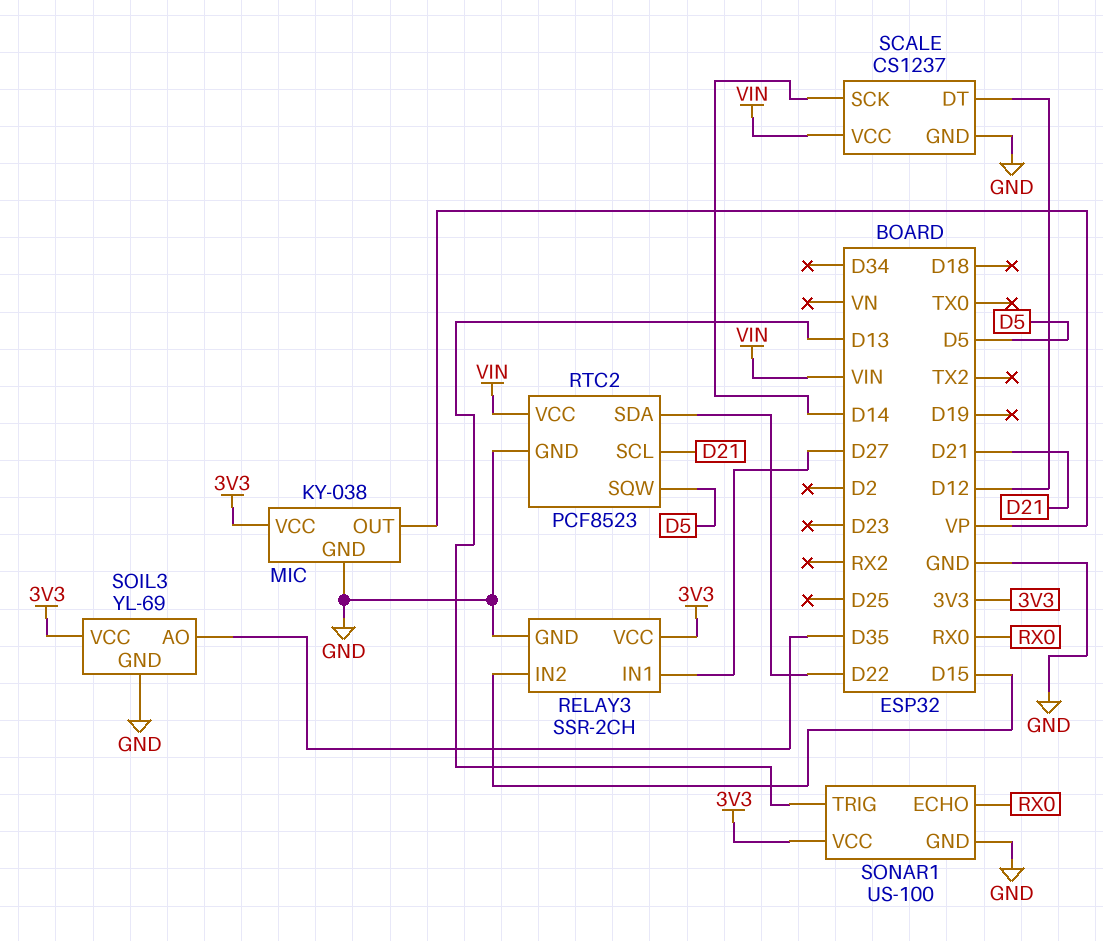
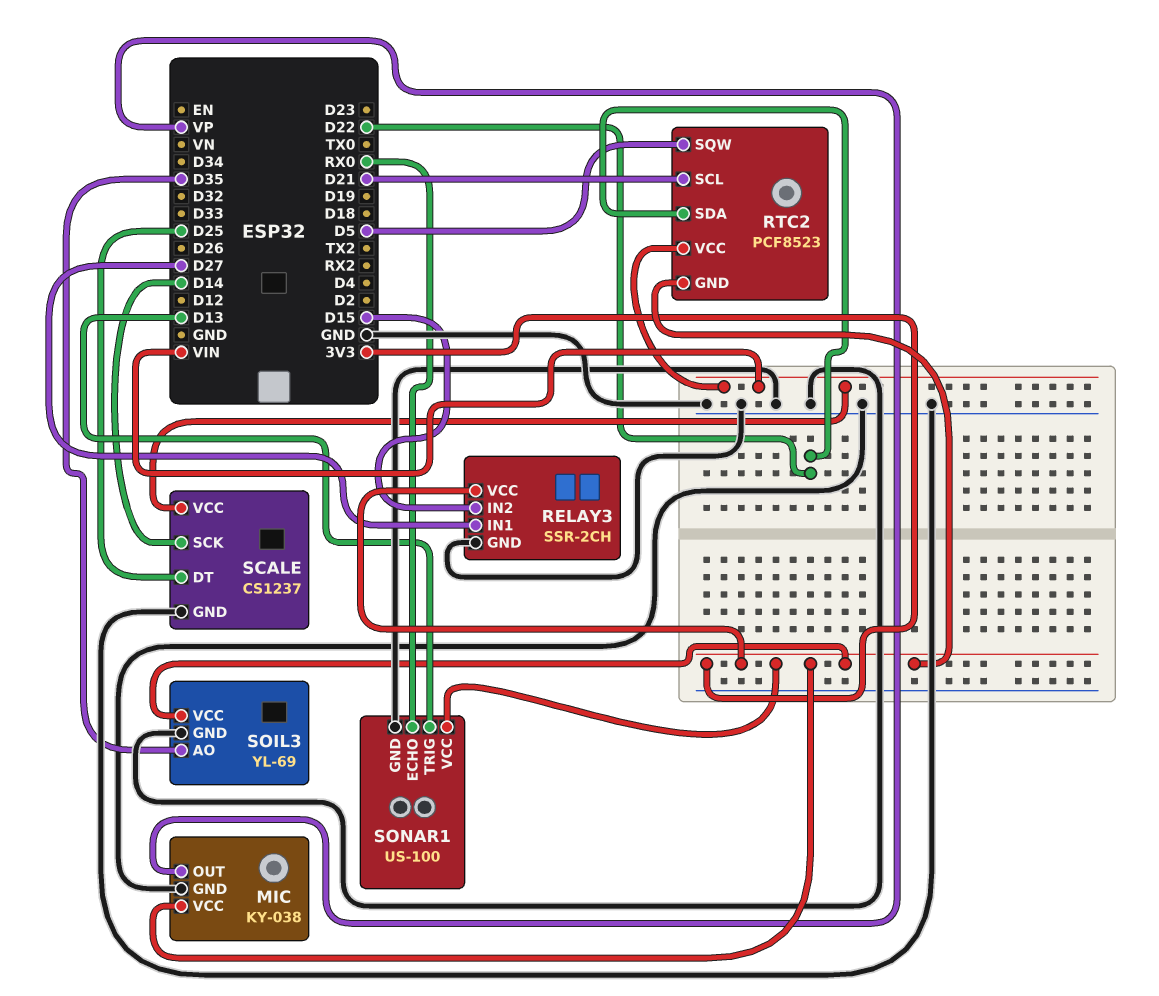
RTC2 pin GND: GND -> 3V3
SCALE pin DT: D12 -> D25

